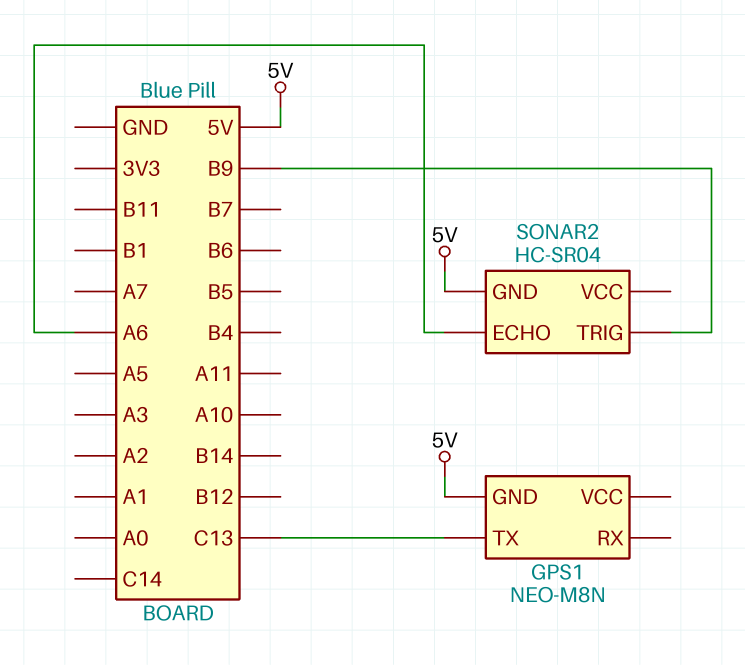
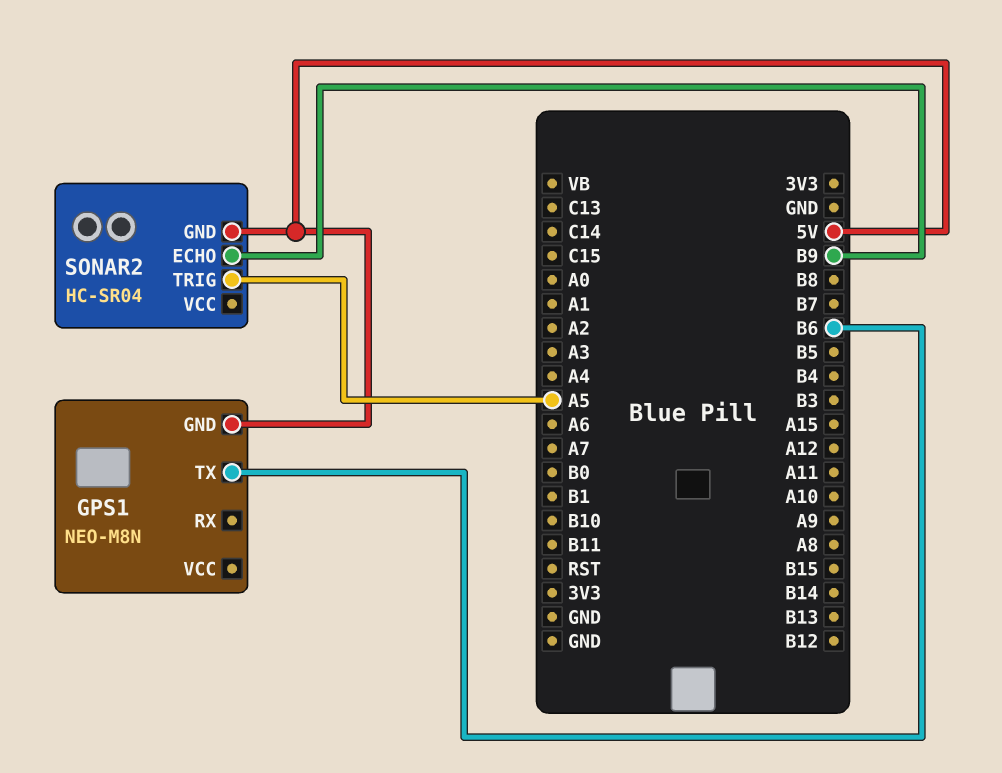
GPS1 pin TX: C13 -> B6
SONAR2 pin ECHO: A6 -> B9
SONAR2 pin TRIG: B9 -> A5

